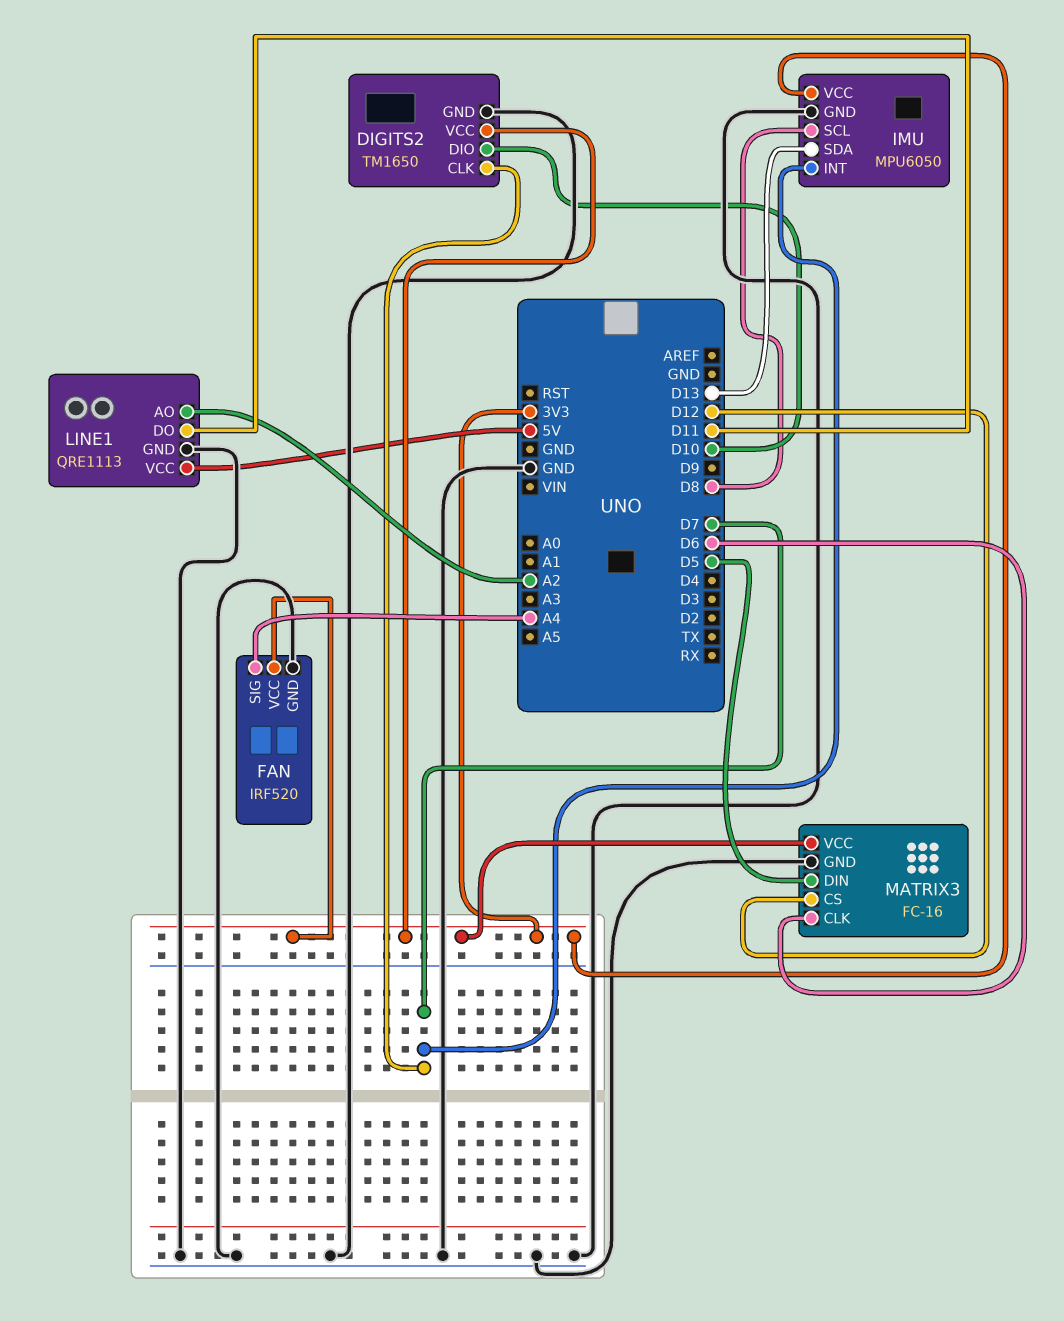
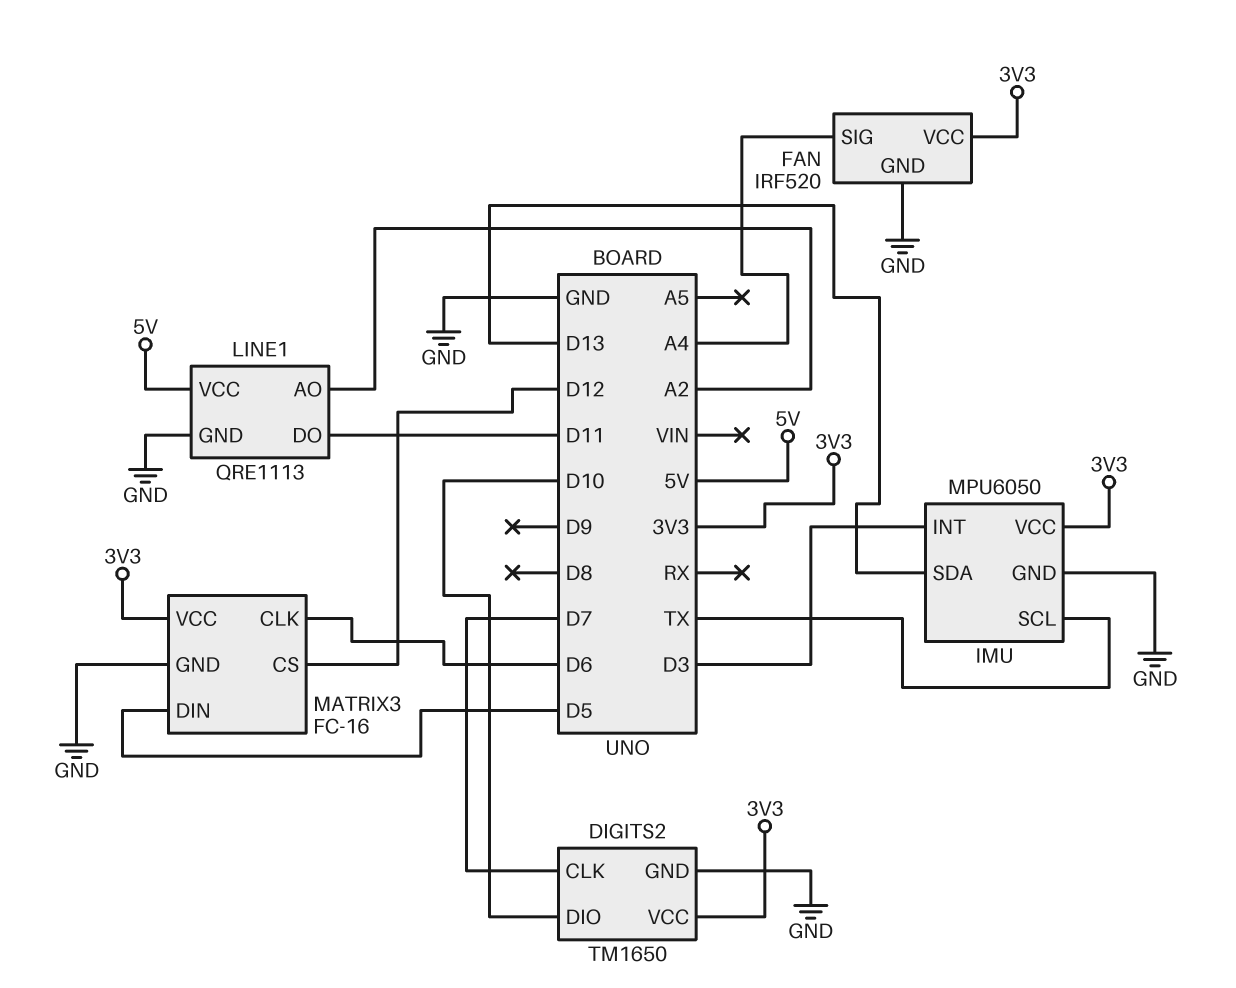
IMU pin INT: D7 -> D3
IMU pin SCL: D8 -> TX

